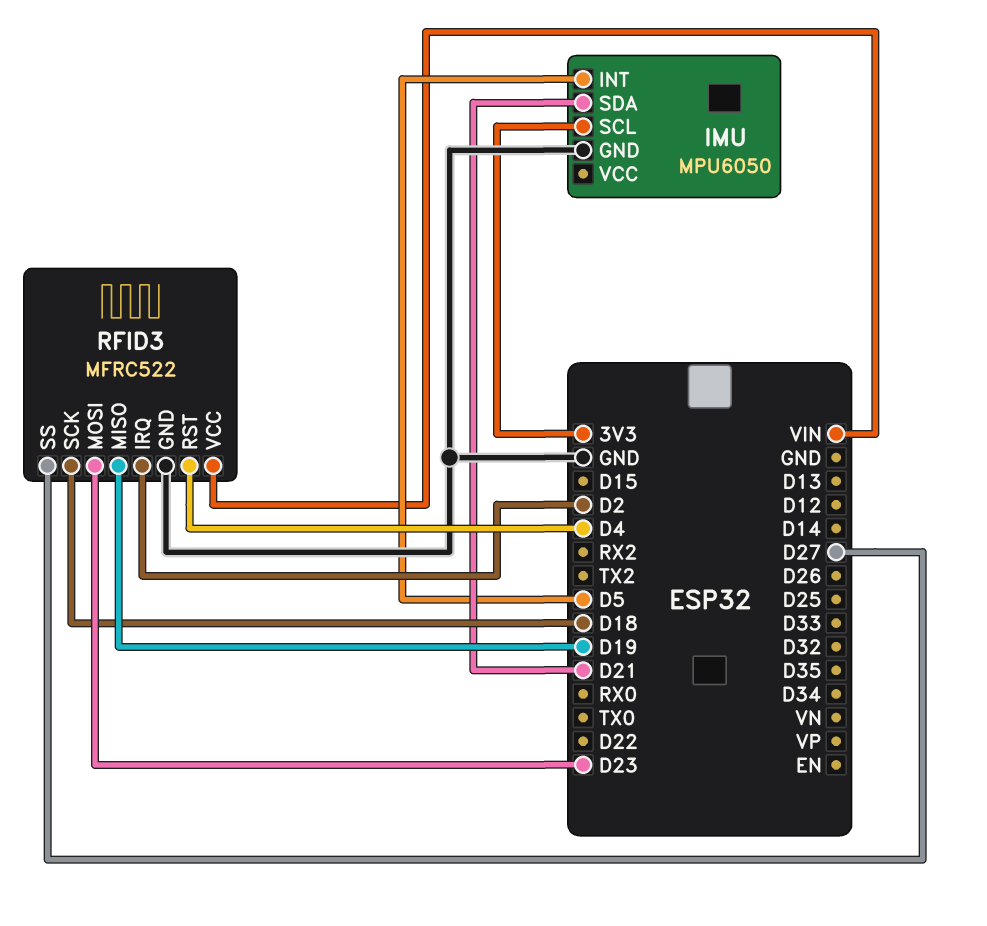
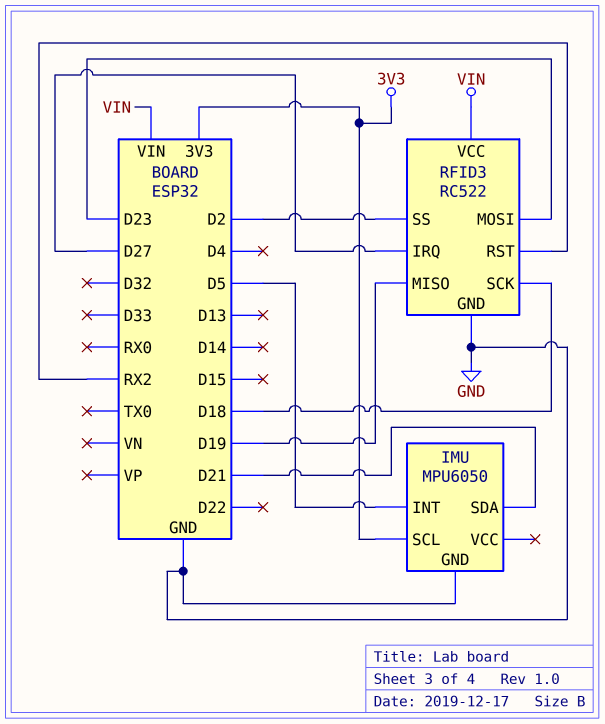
RFID3: MFRC522 -> RC522
RFID3 pin IRQ: D2 -> D27
RFID3 pin RST: D4 -> RX2
RFID3 pin SS: D27 -> D2

